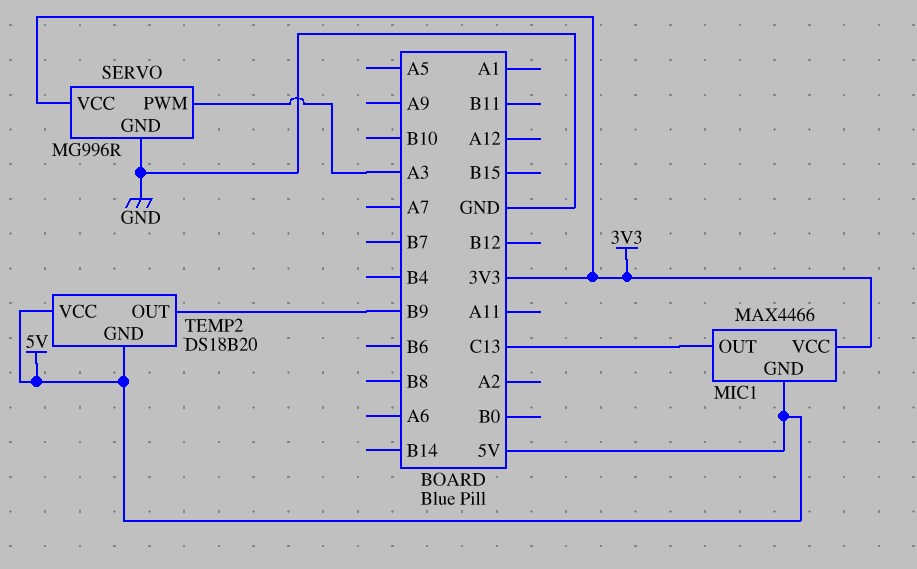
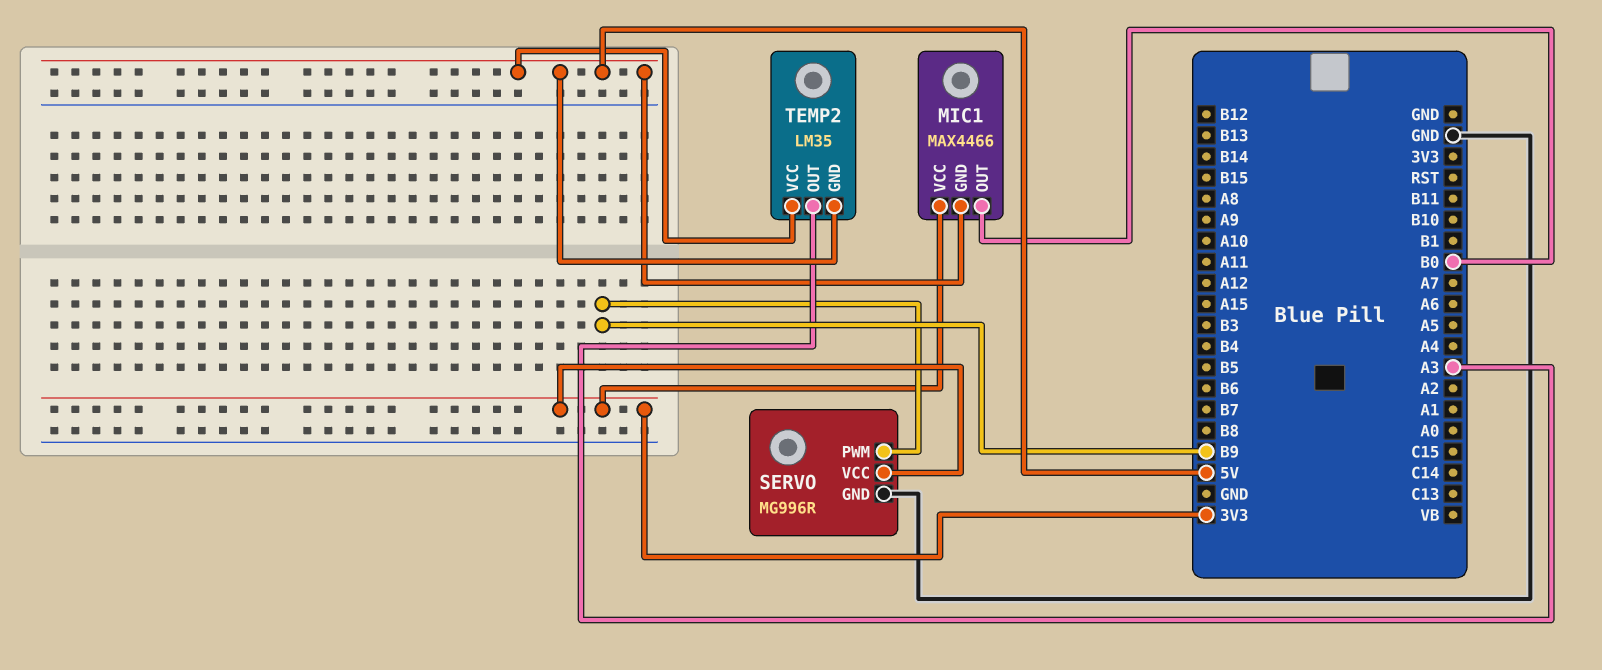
MIC1 pin OUT: C13 -> B0
SERVO pin PWM: A3 -> B9
TEMP2: DS18B20 -> LM35
TEMP2 pin OUT: B9 -> A3

